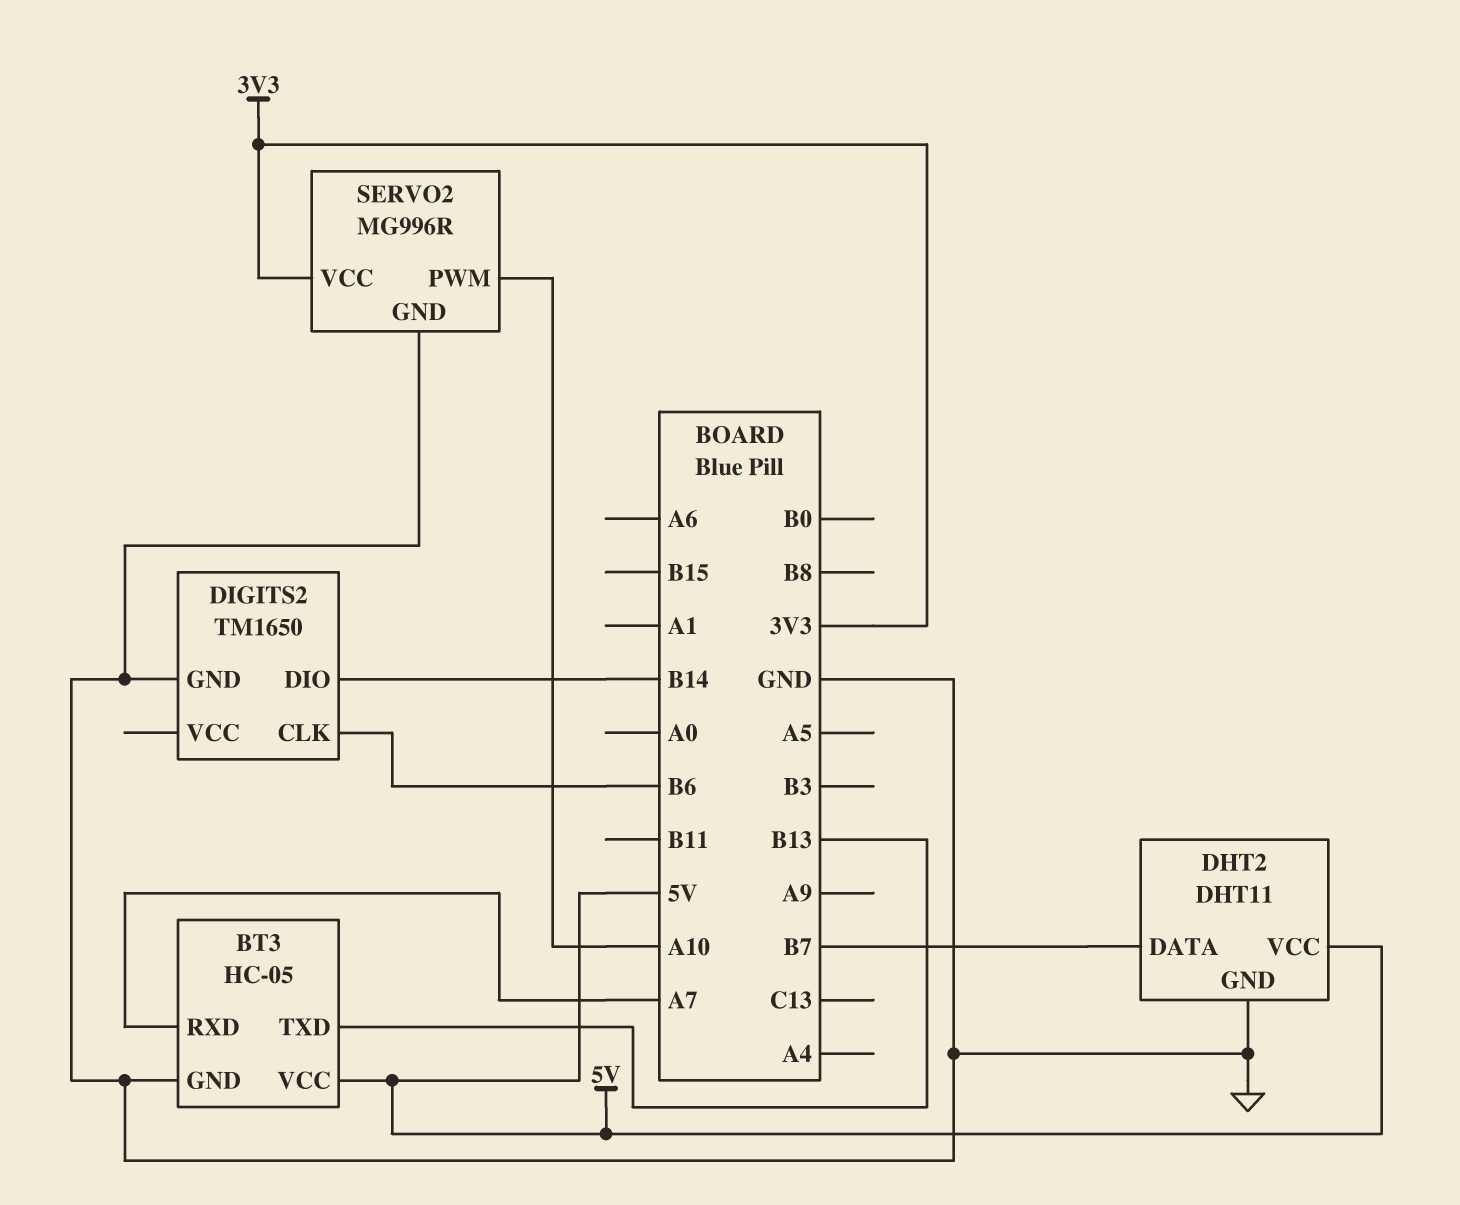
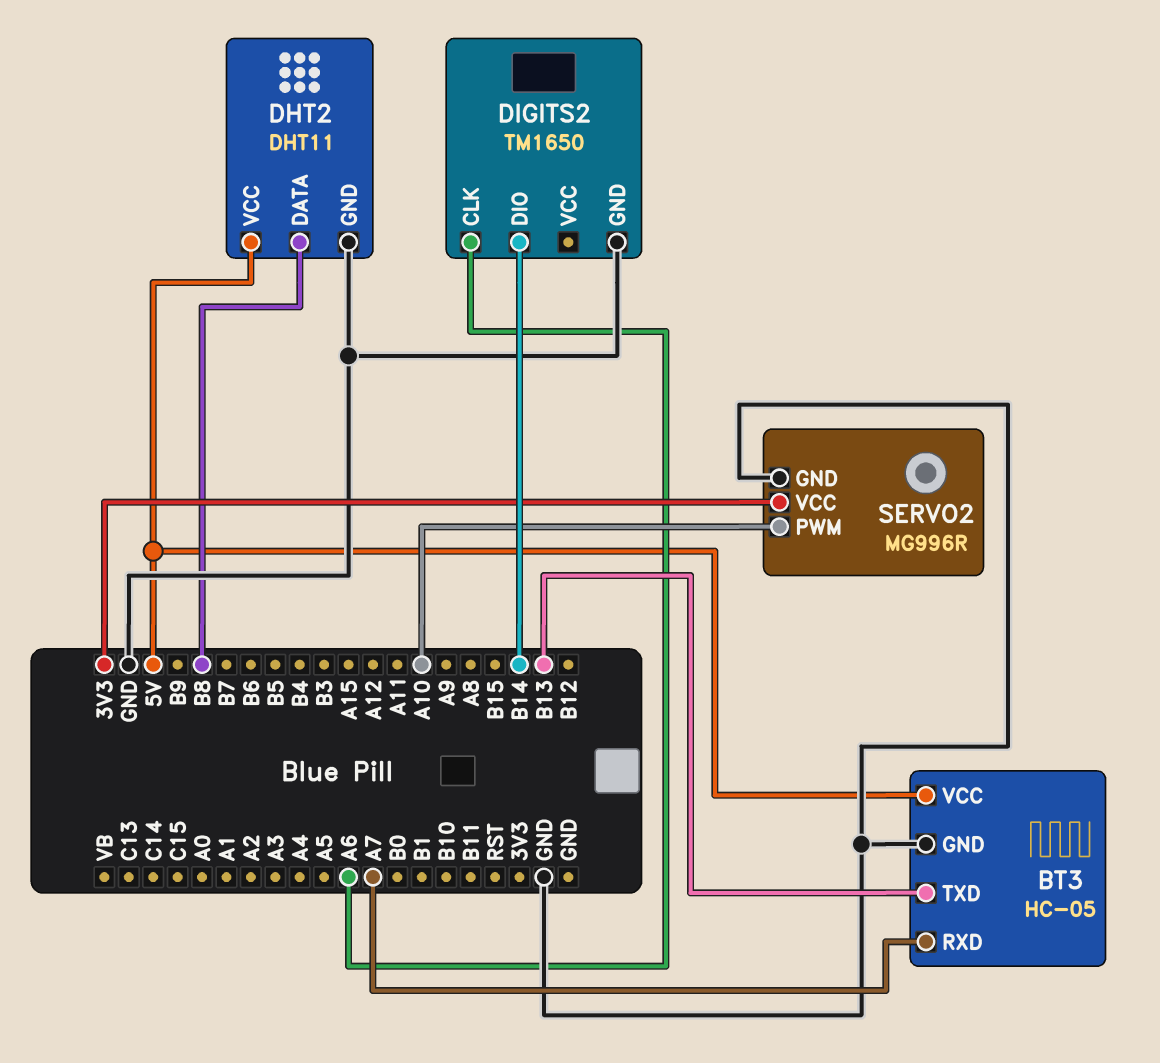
DHT2 pin DATA: B7 -> B8
DIGITS2 pin CLK: B6 -> A6

